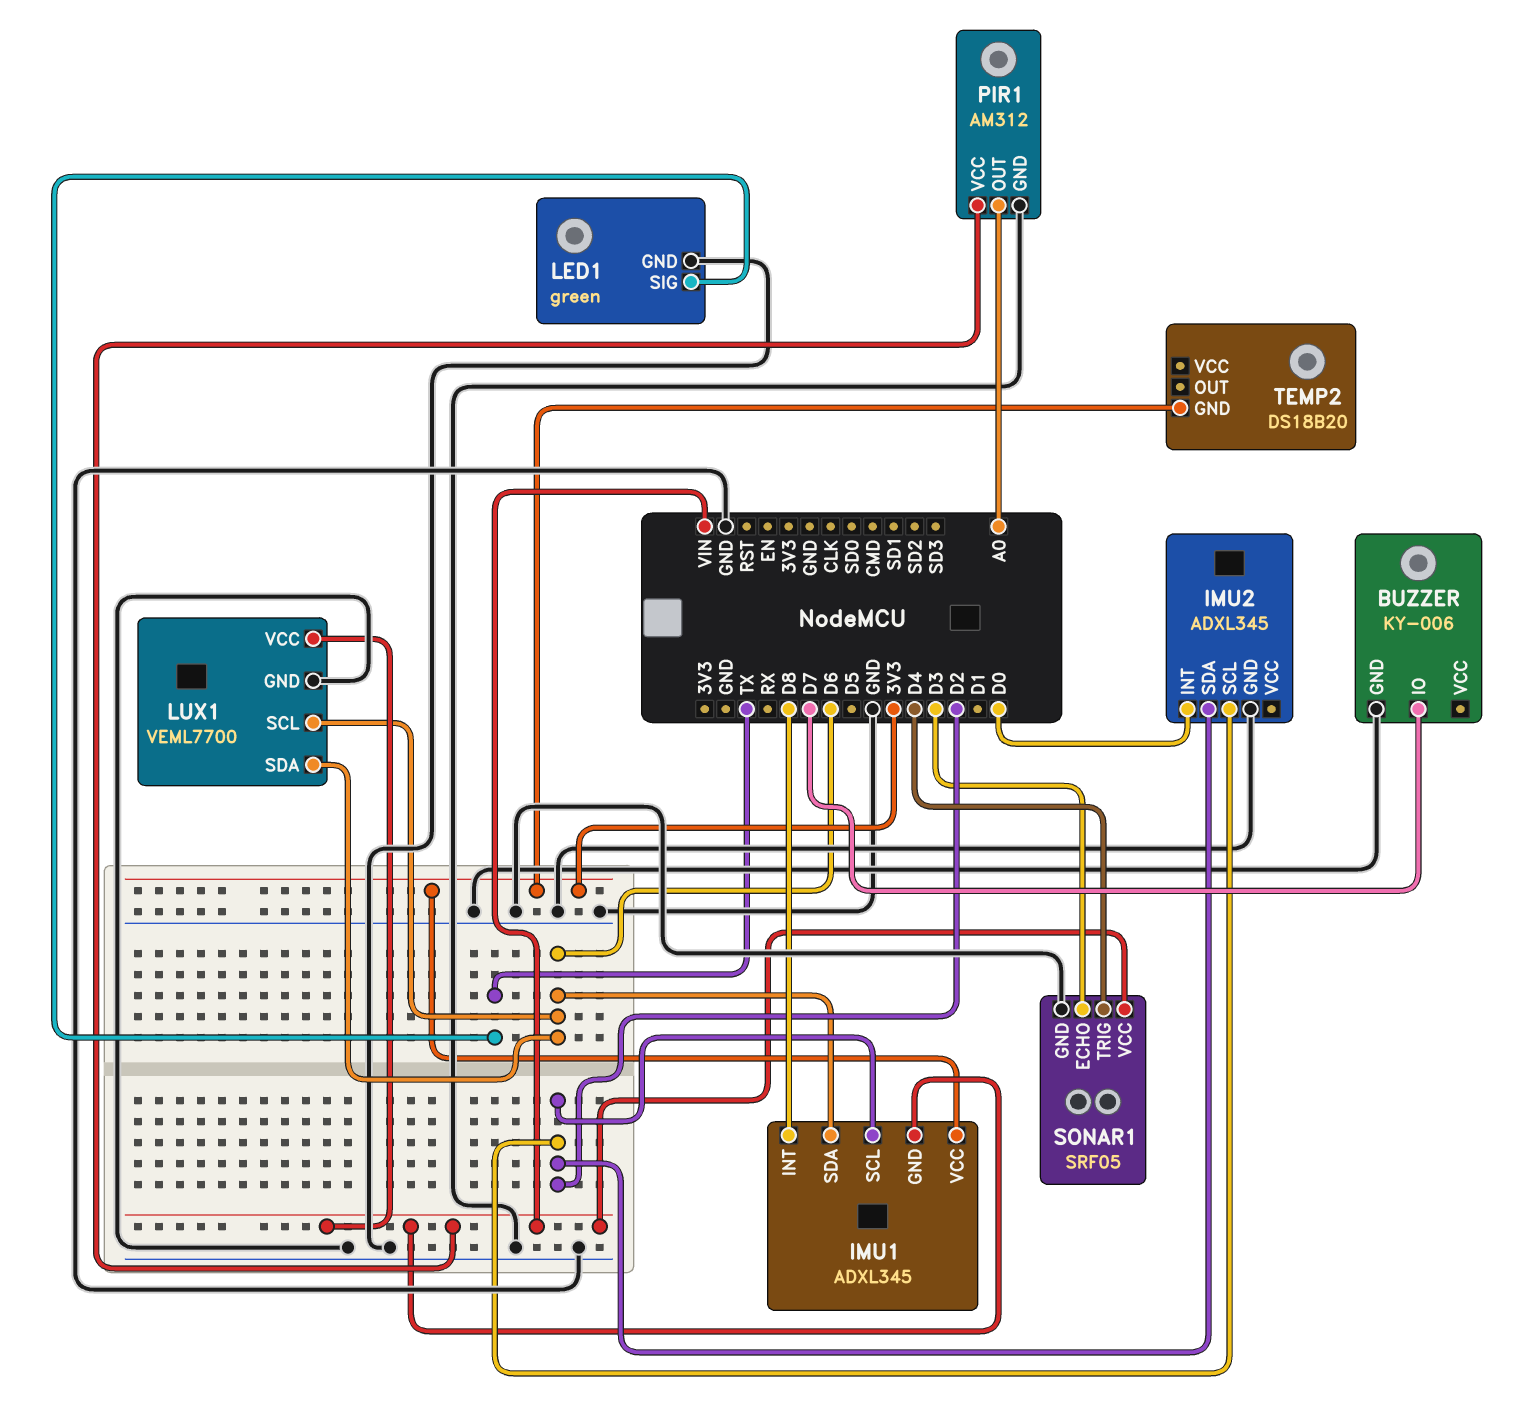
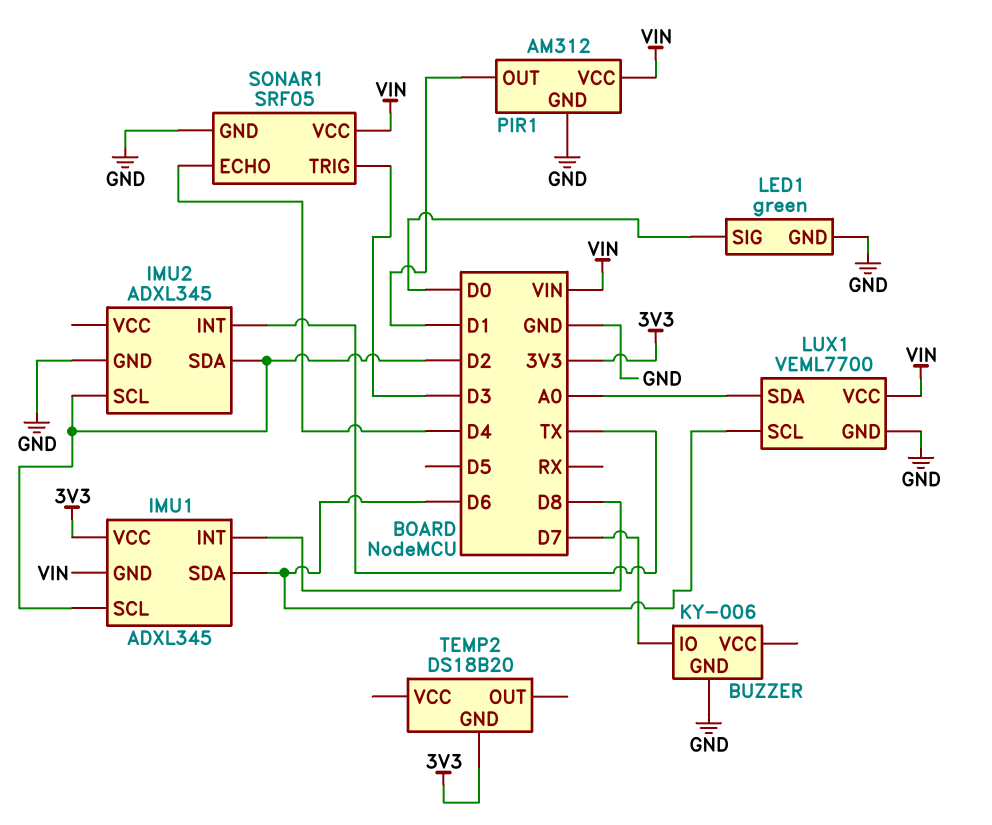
IMU2 pin INT: D0 -> TX
LED1 pin SIG: TX -> D0
LUX1 pin SDA: D6 -> A0
PIR1 pin OUT: A0 -> D1
SONAR1 pin ECHO: D3 -> D4
SONAR1 pin TRIG: D4 -> D3

